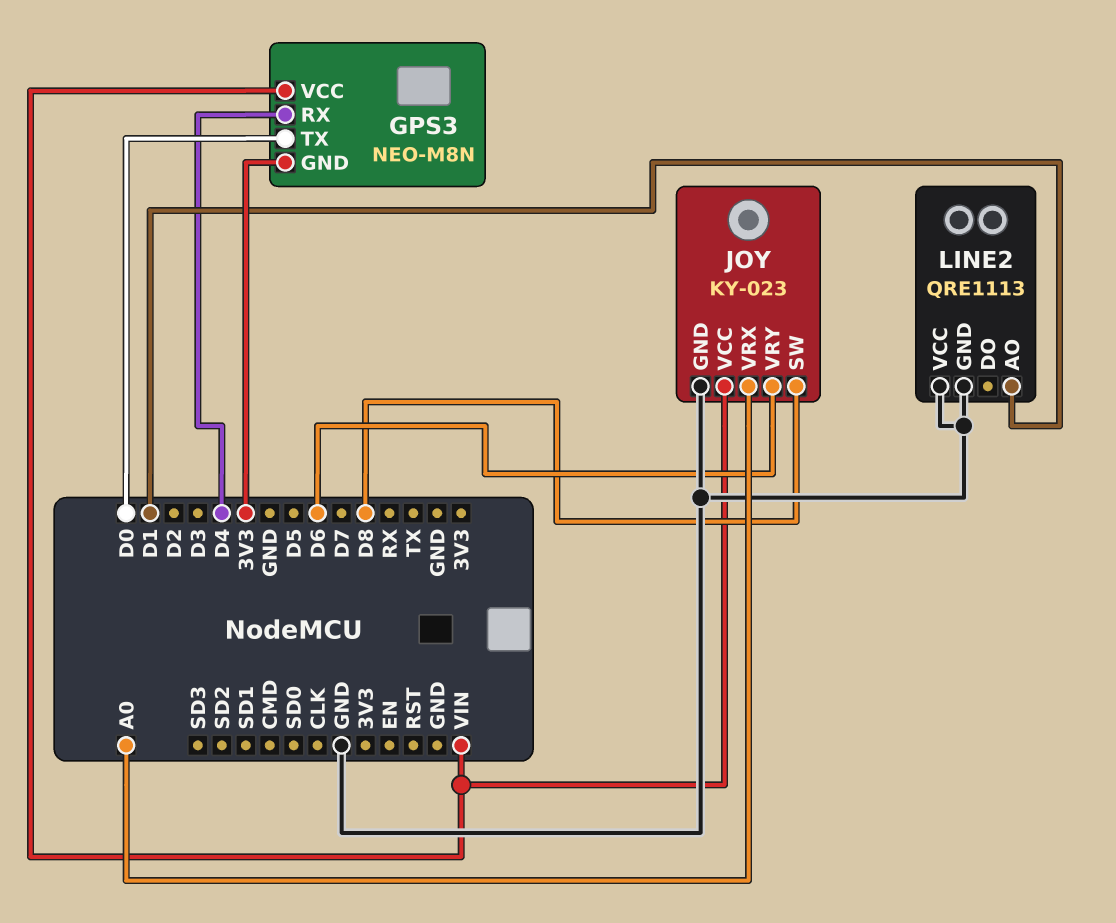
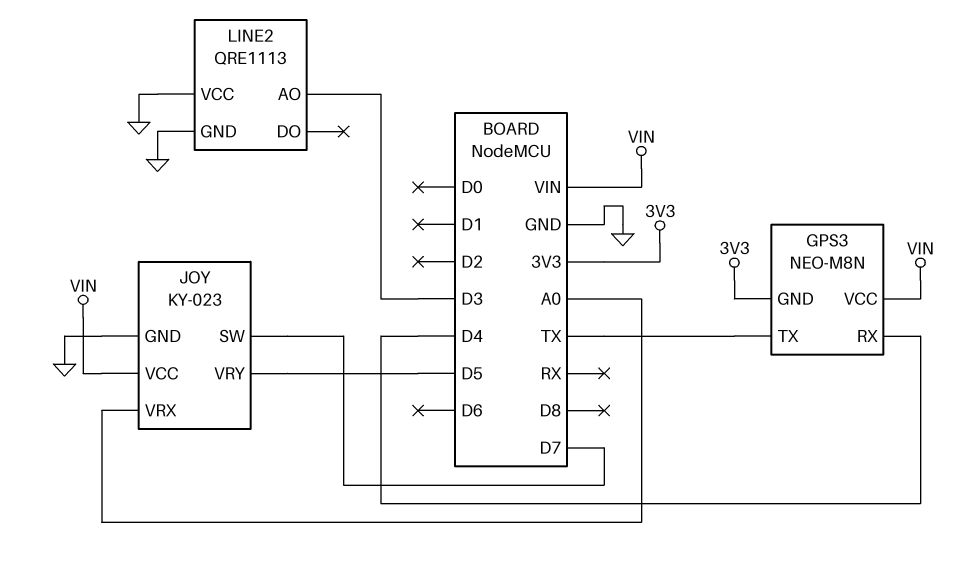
GPS3 pin TX: D0 -> TX
JOY pin SW: D8 -> D7
JOY pin VRY: D6 -> D5
LINE2 pin AO: D1 -> D3

